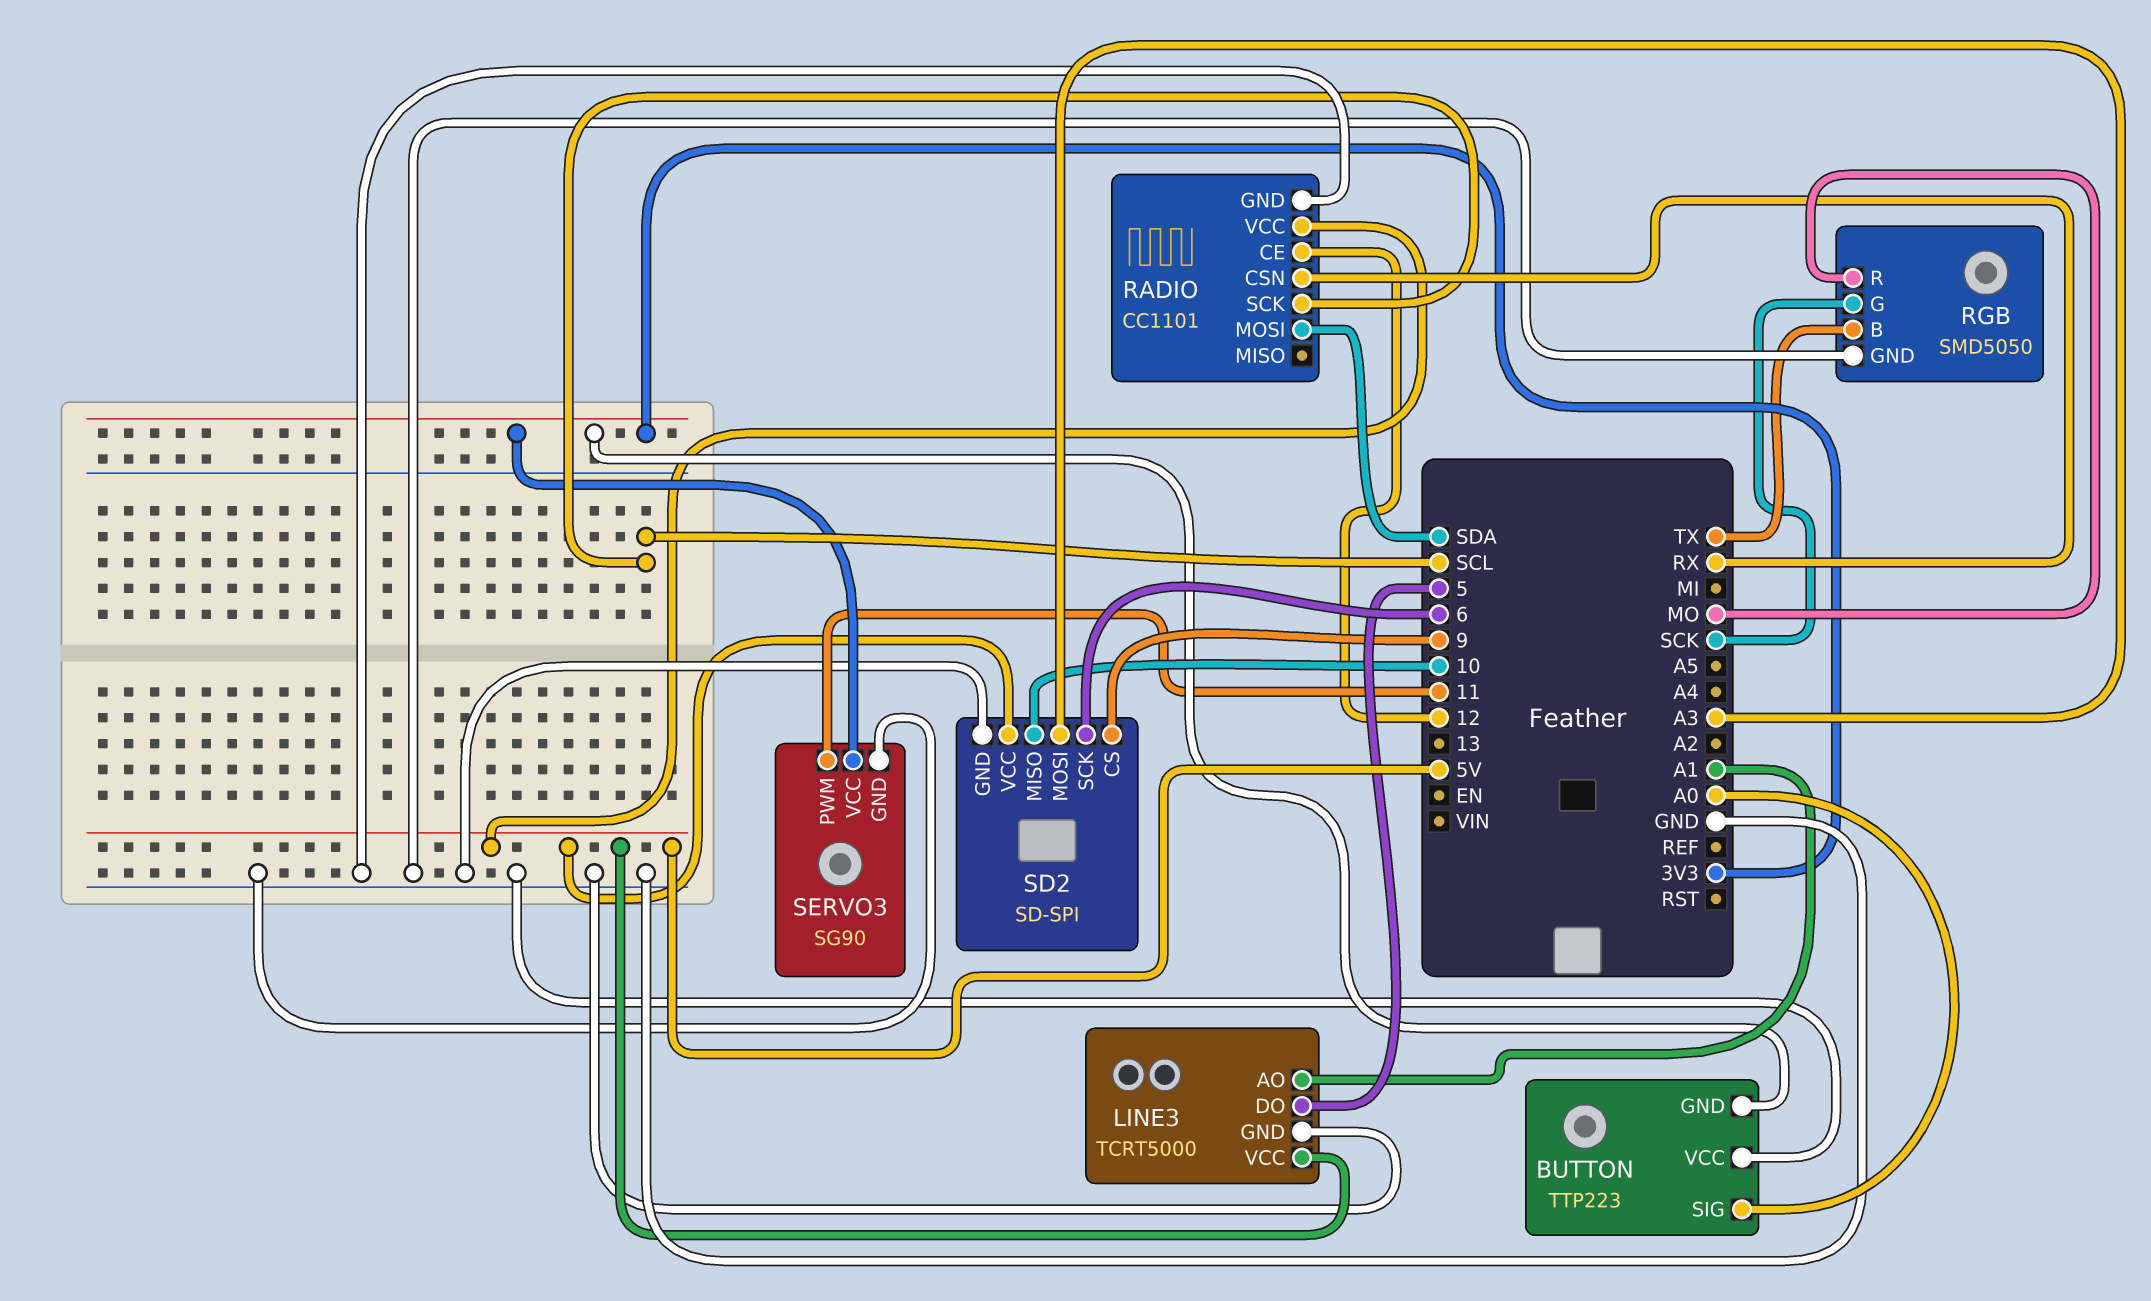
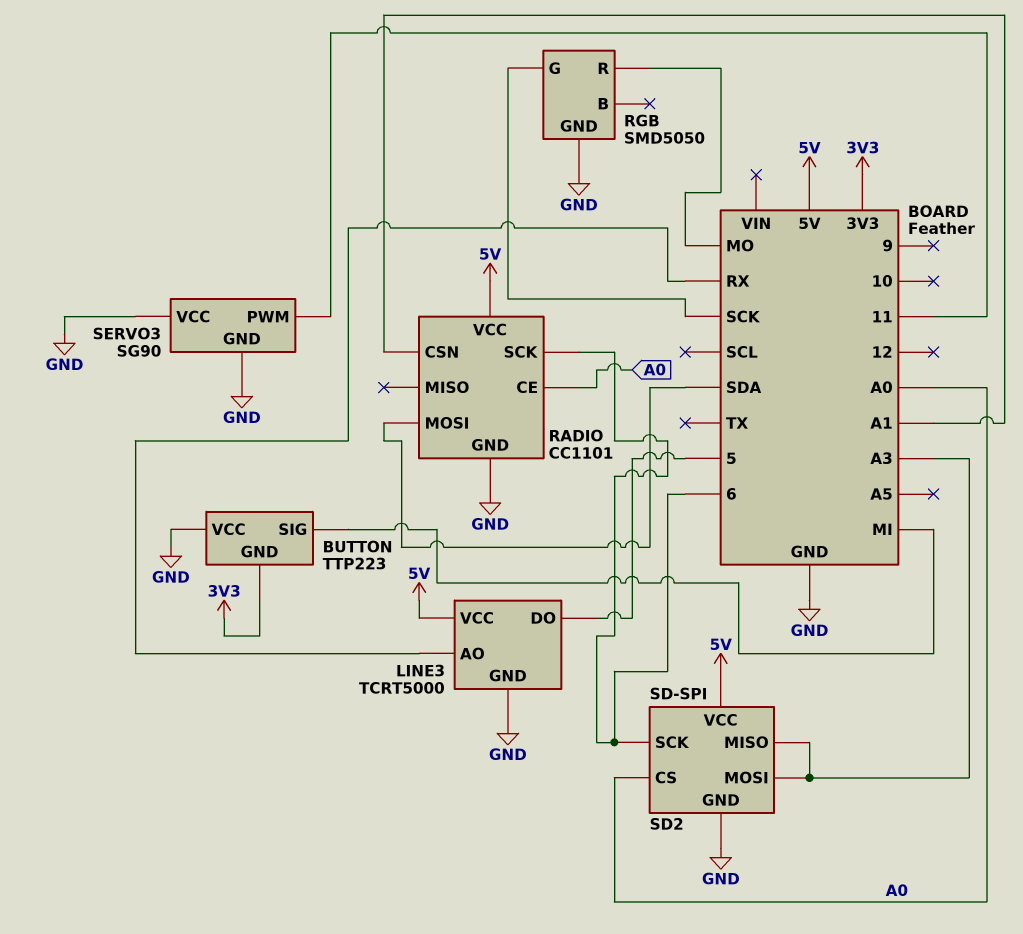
BUTTON pin SIG: A0 -> MI
LINE3 pin AO: A1 -> RX
RADIO pin CE: 12 -> A0
RADIO pin CSN: RX -> A1
RADIO pin SCK: SCL -> 6
RGB pin B: TX -> none
SD2 pin CS: 9 -> A0
SD2 pin MISO: 10 -> A3
SERVO3 pin VCC: 3V3 -> GND

